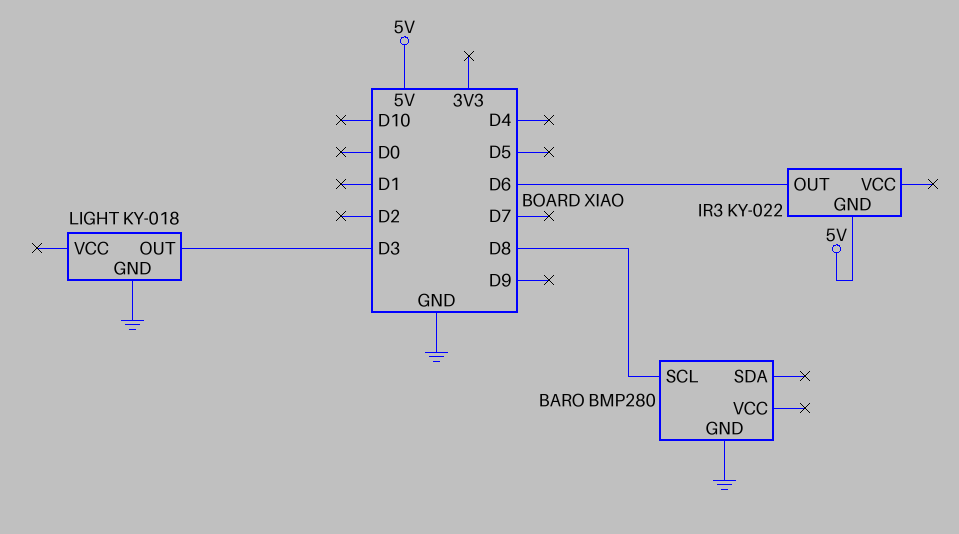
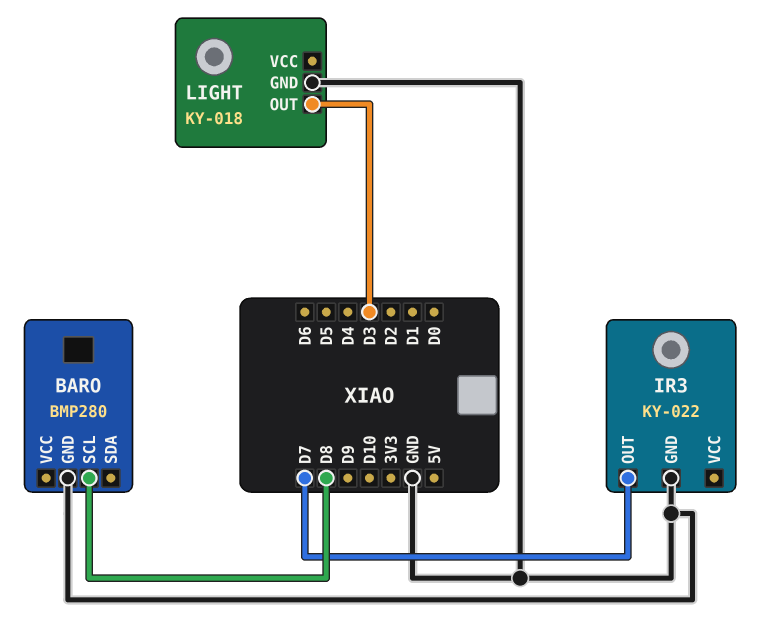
IR3 pin GND: 5V -> GND
IR3 pin OUT: D6 -> D7

